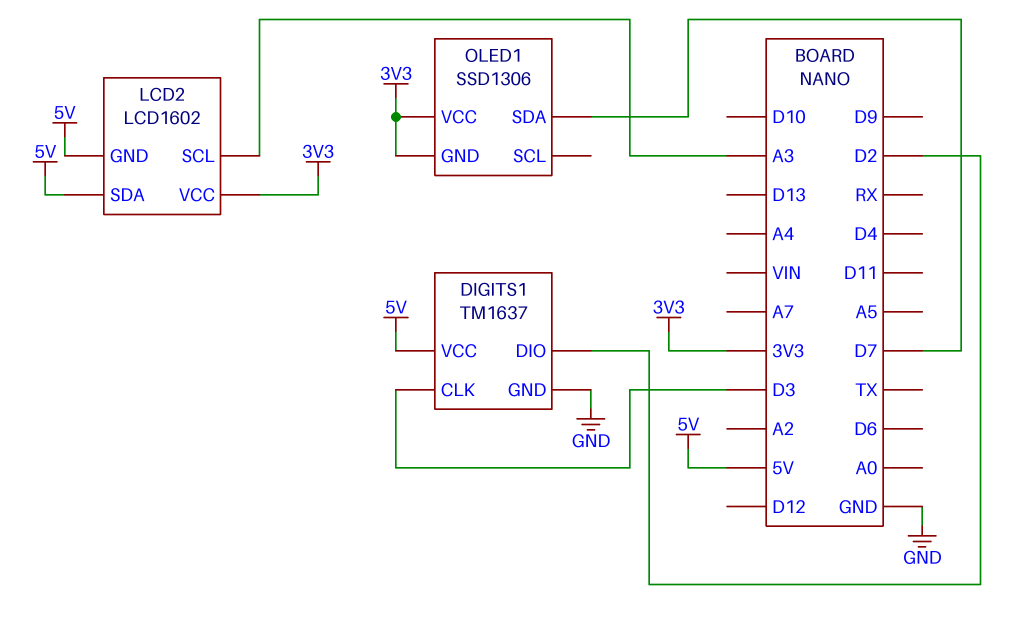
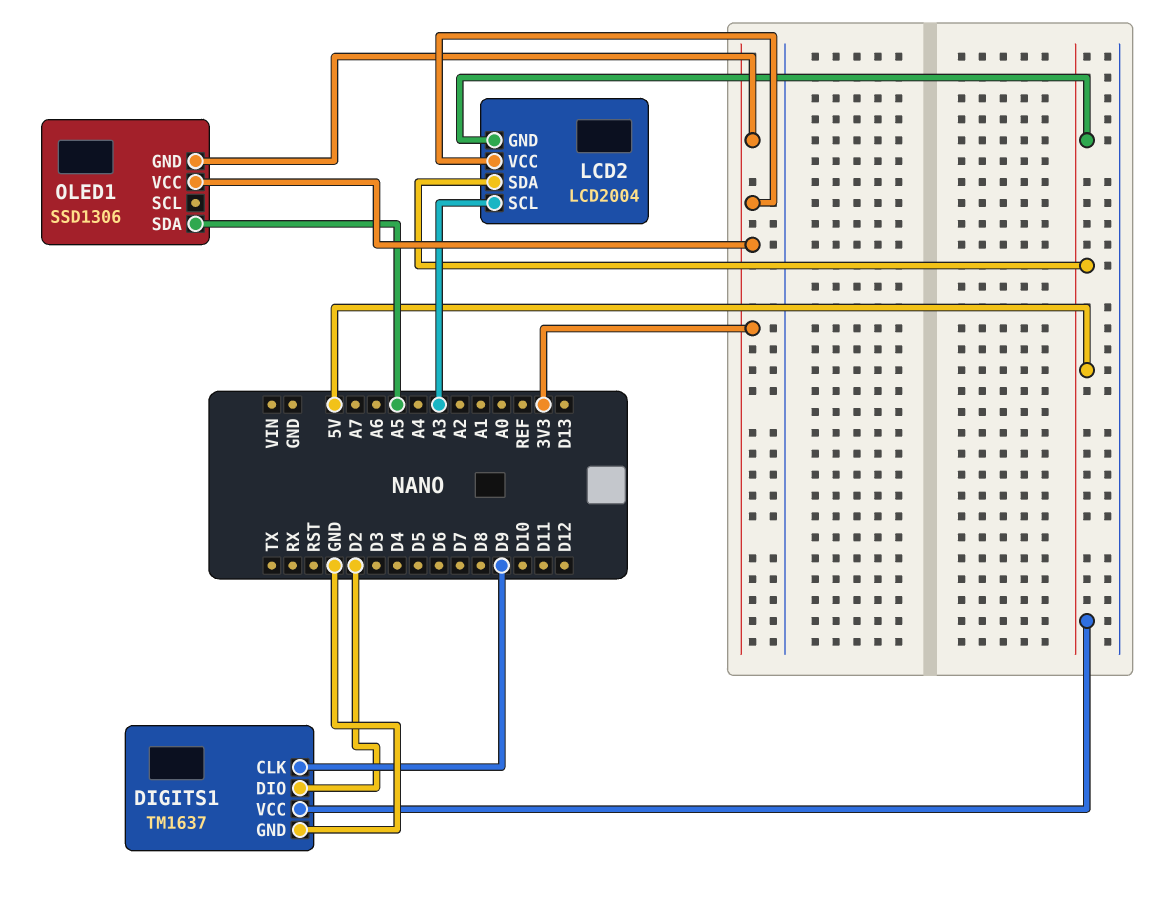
DIGITS1 pin CLK: D3 -> D9
LCD2: LCD1602 -> LCD2004
OLED1 pin SDA: D7 -> A5

